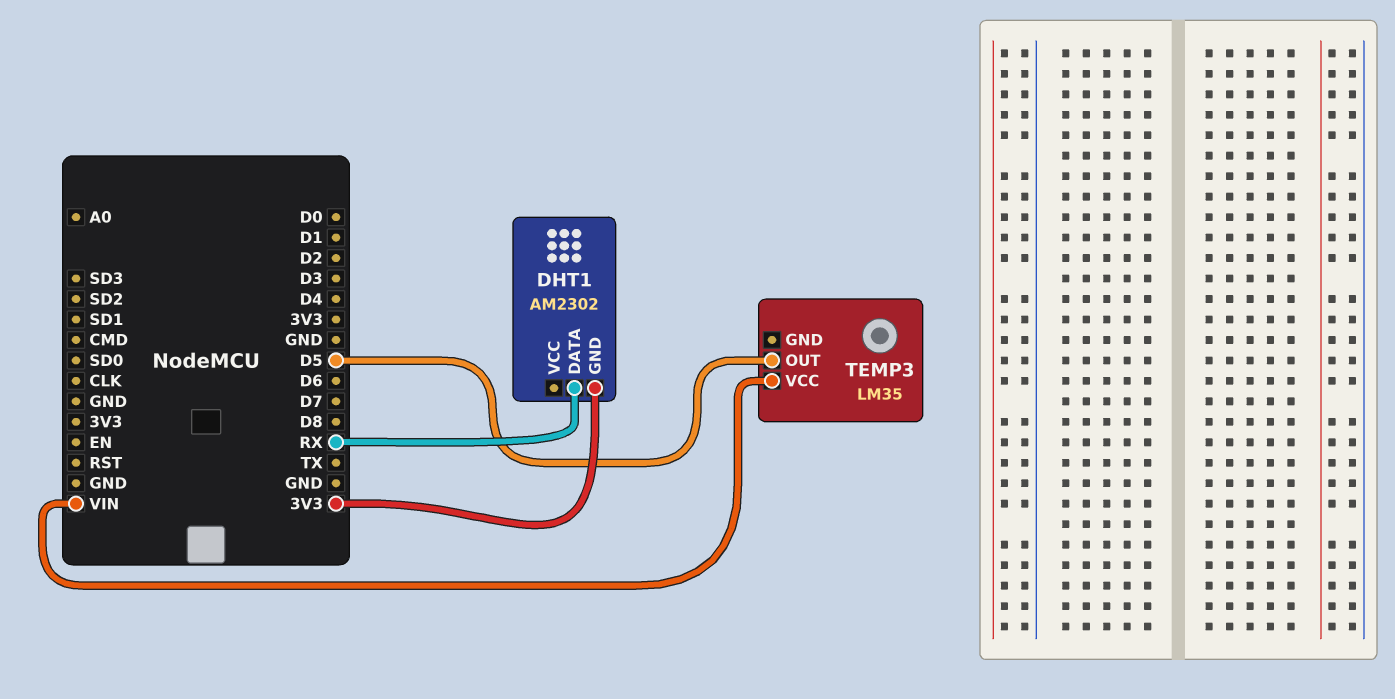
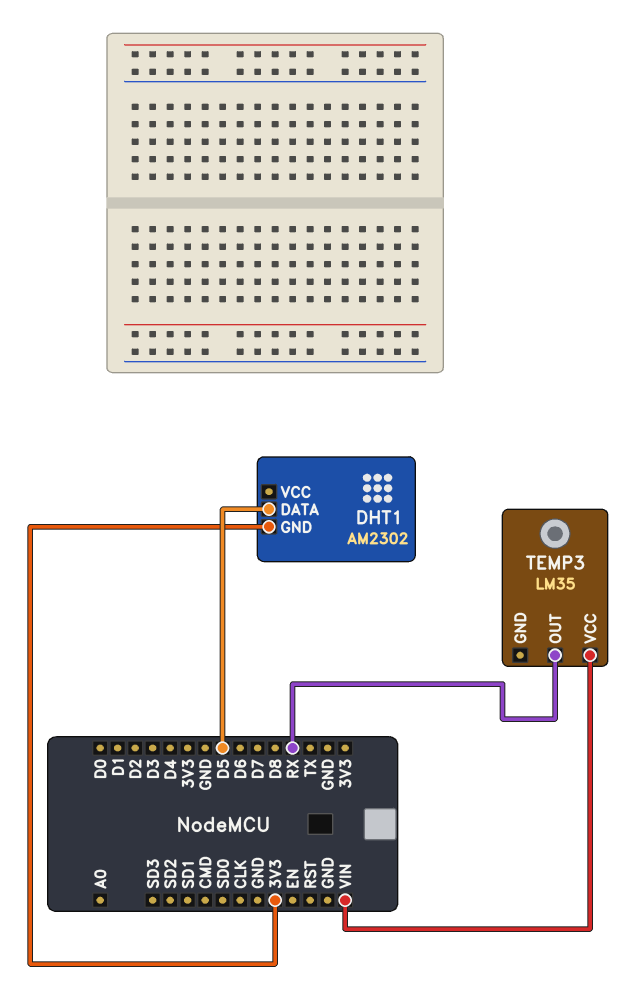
DHT1 pin DATA: RX -> D5
TEMP3 pin OUT: D5 -> RX

